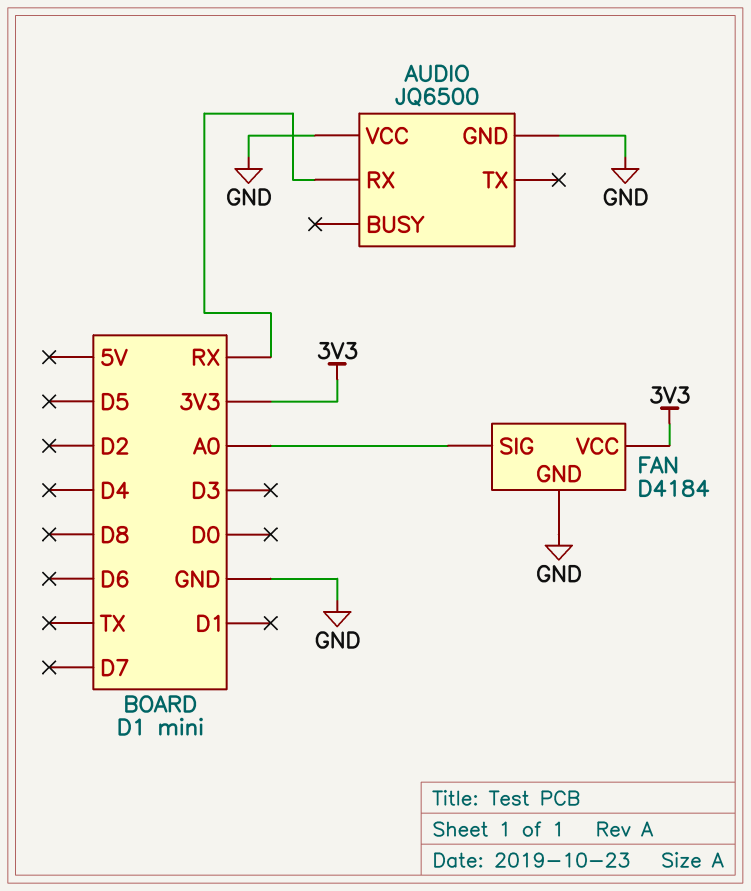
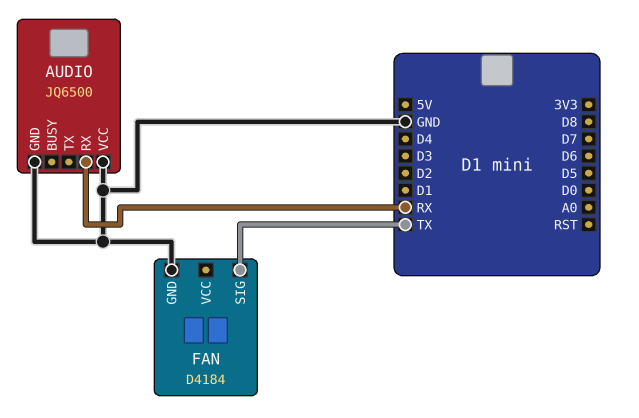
FAN pin SIG: A0 -> TX
FAN pin VCC: 3V3 -> none

